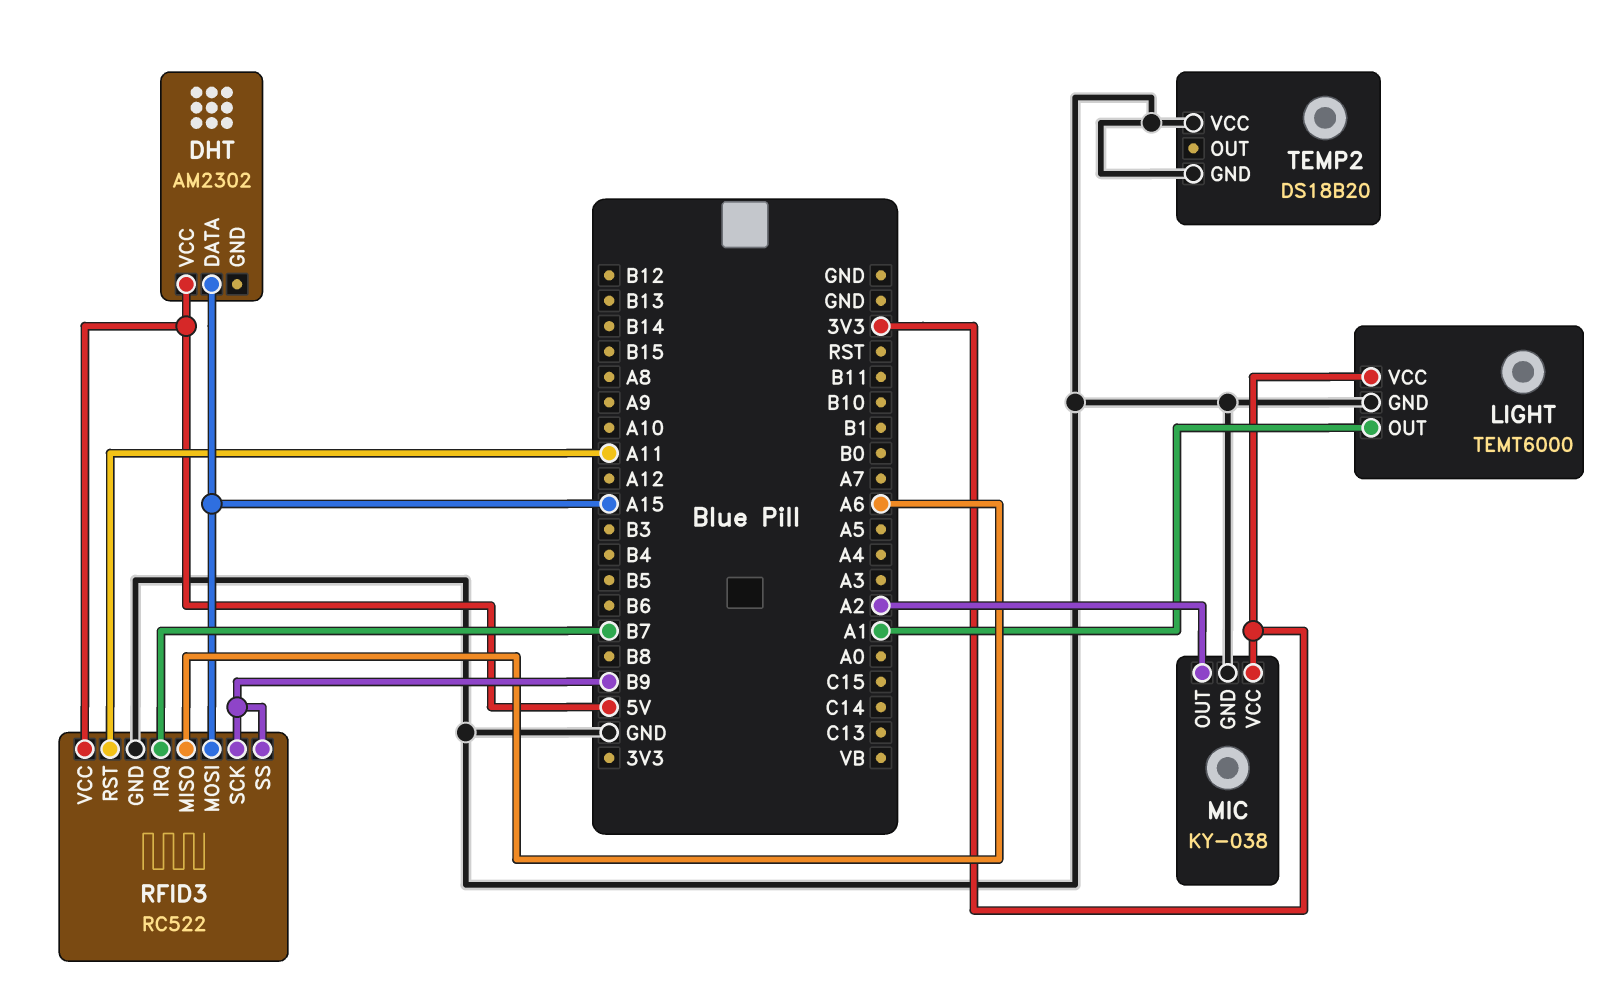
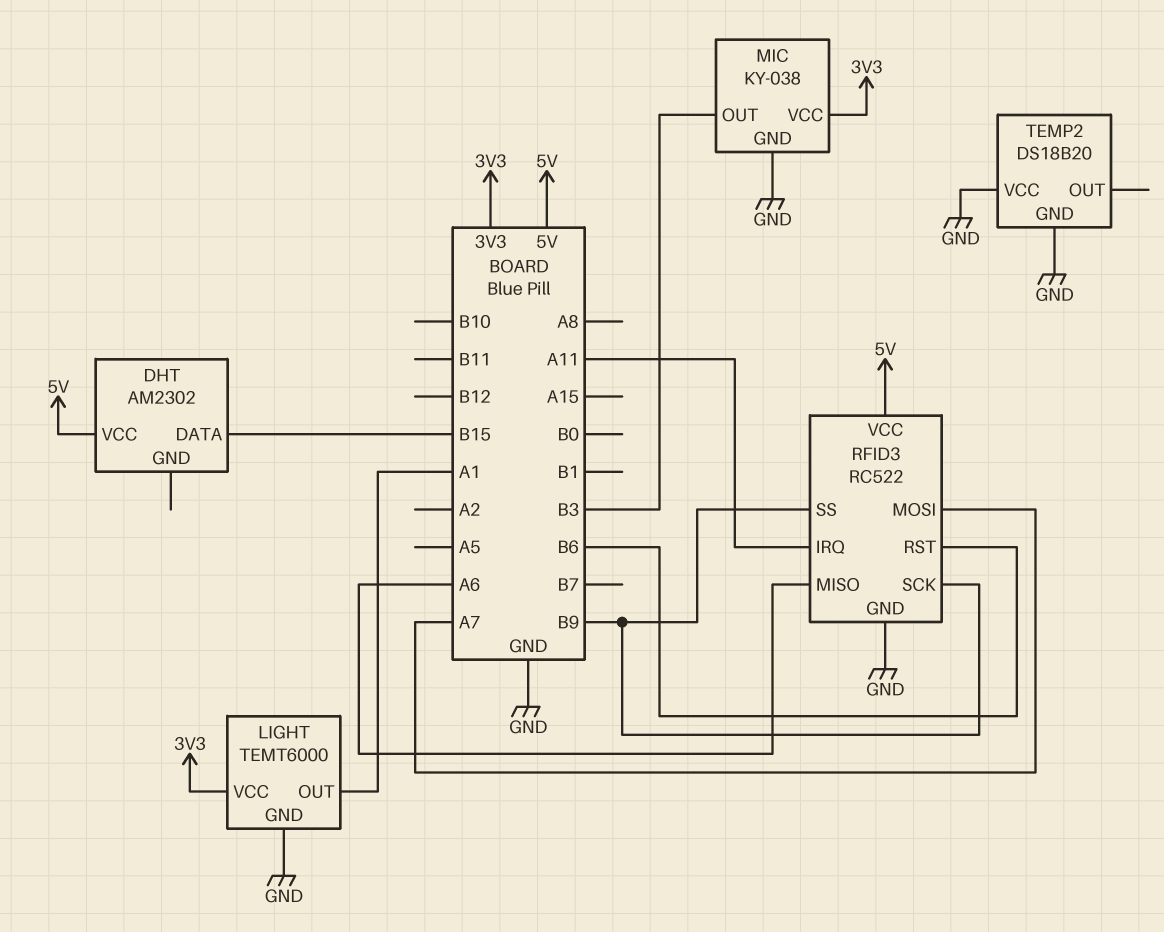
DHT pin DATA: A15 -> B15
MIC pin OUT: A2 -> B3
RFID3 pin IRQ: B7 -> A11
RFID3 pin MOSI: A15 -> A7
RFID3 pin RST: A11 -> B6

